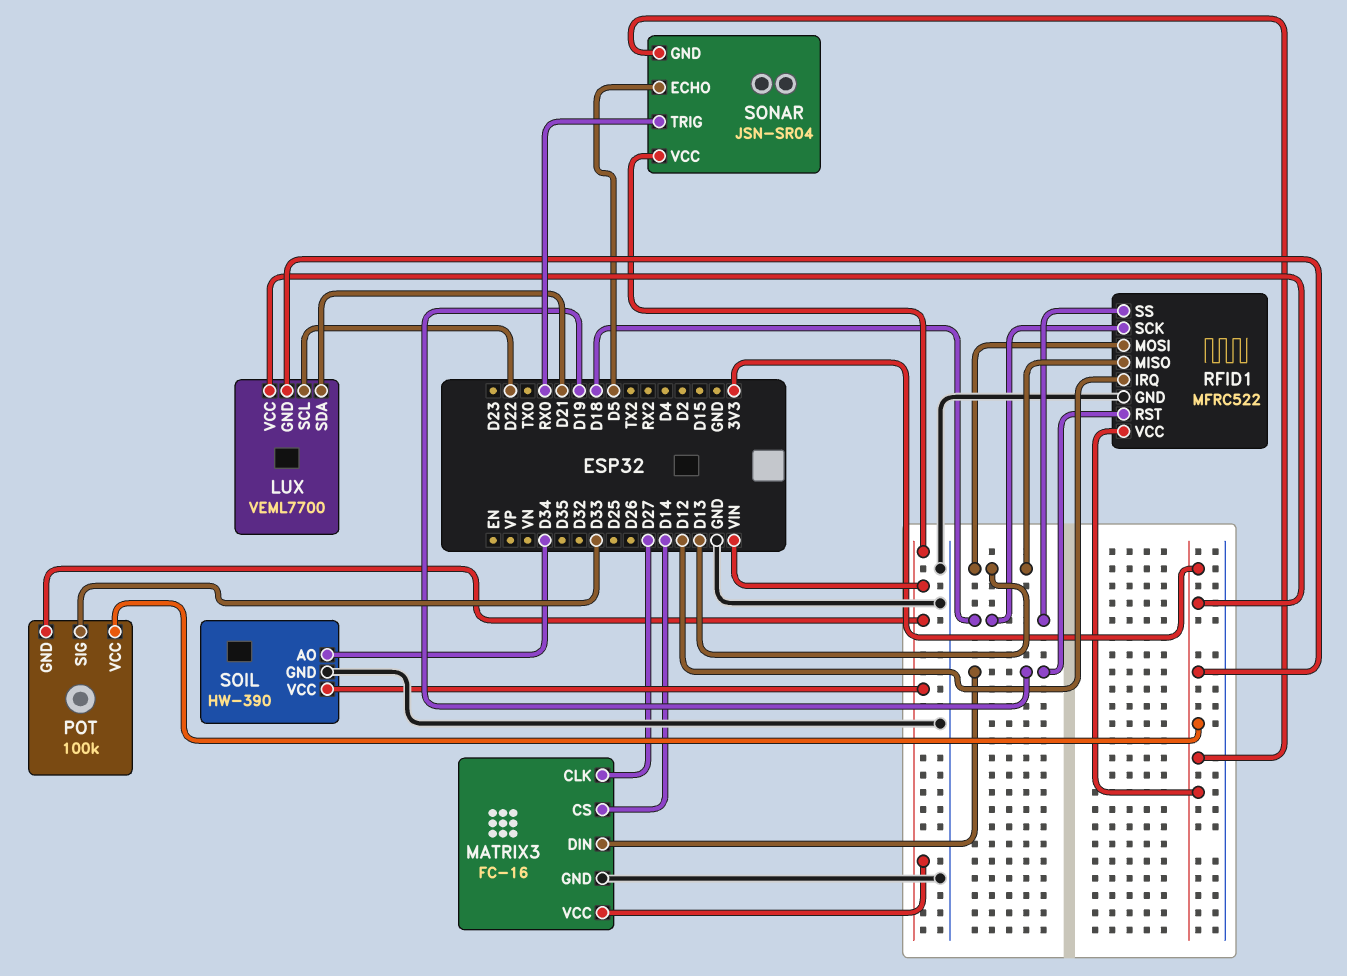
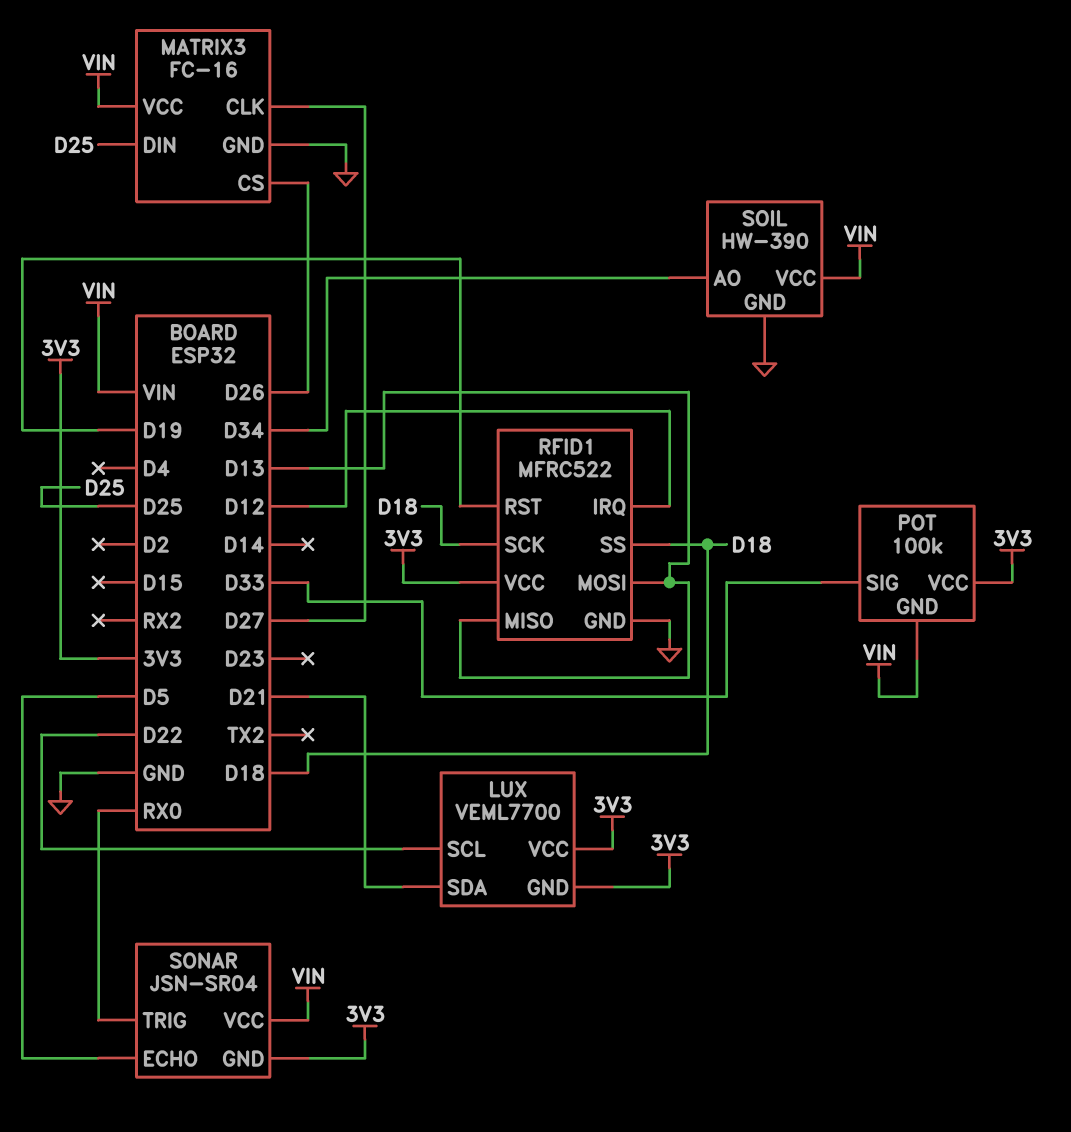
MATRIX3 pin CS: D14 -> D26
MATRIX3 pin DIN: D19 -> D25

